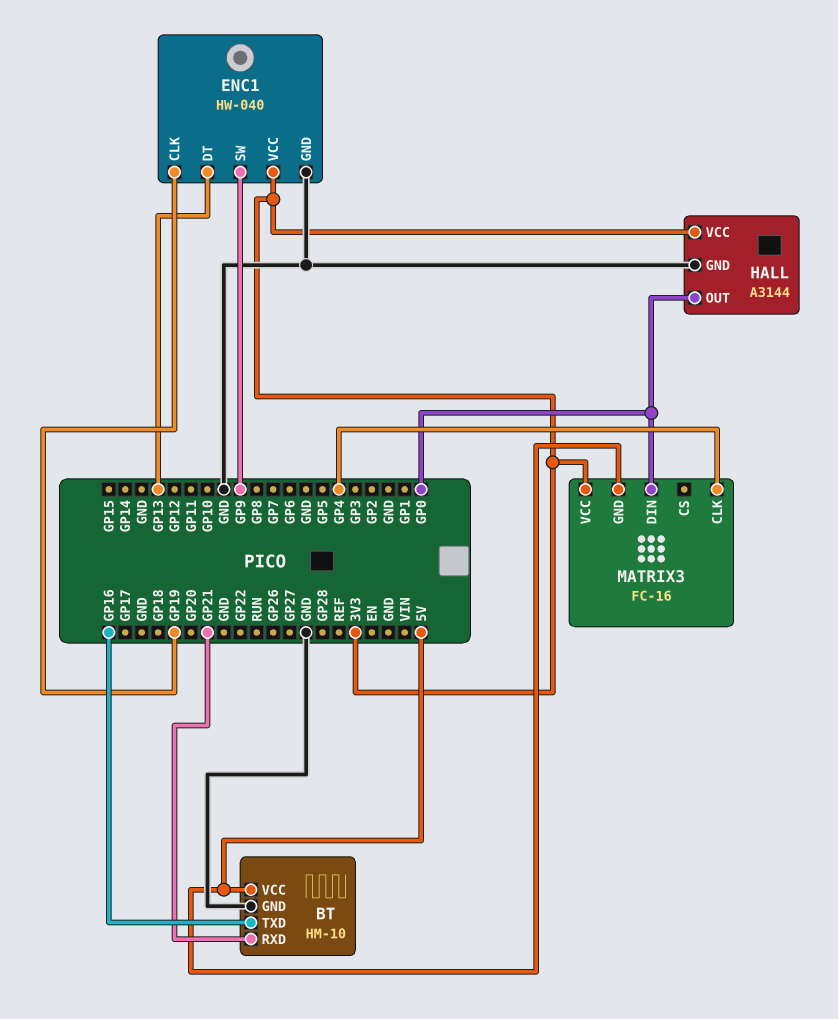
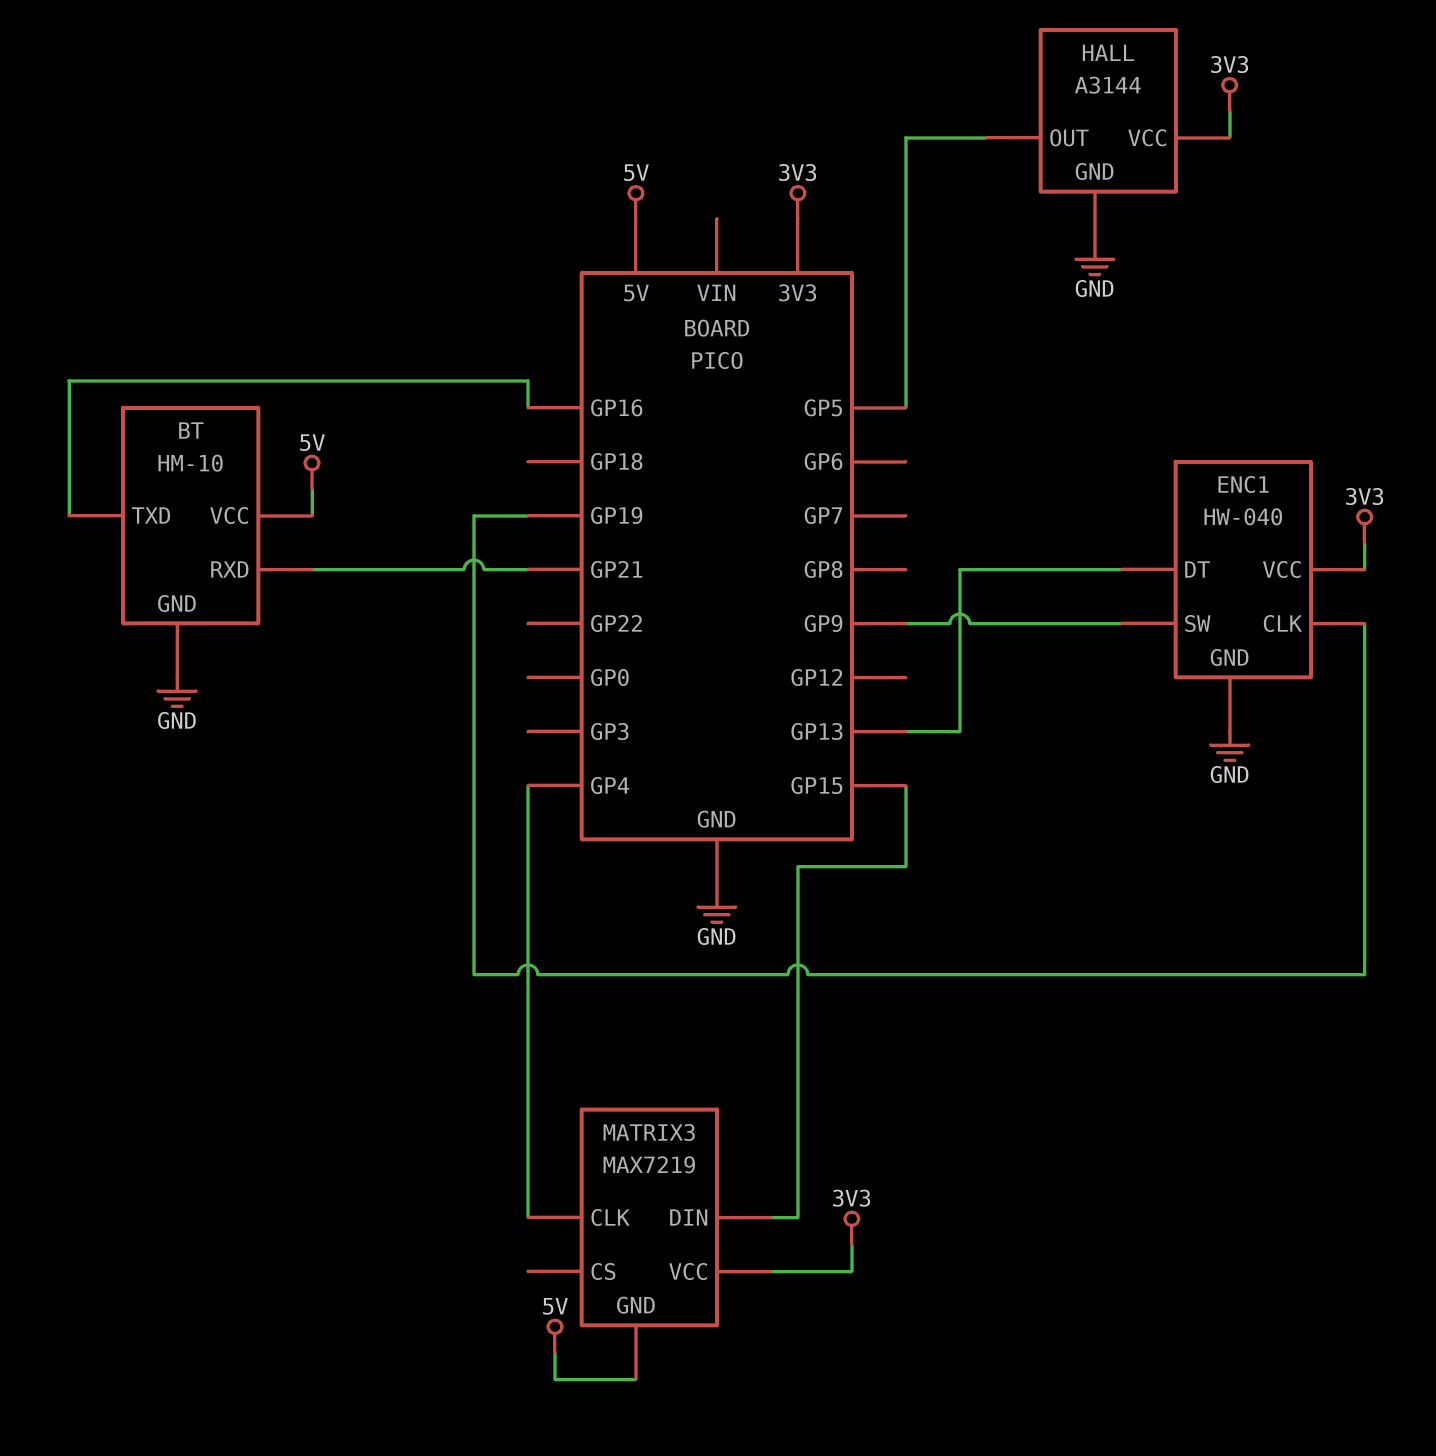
HALL pin OUT: GP0 -> GP5
MATRIX3: FC-16 -> MAX7219
MATRIX3 pin DIN: GP0 -> GP15

